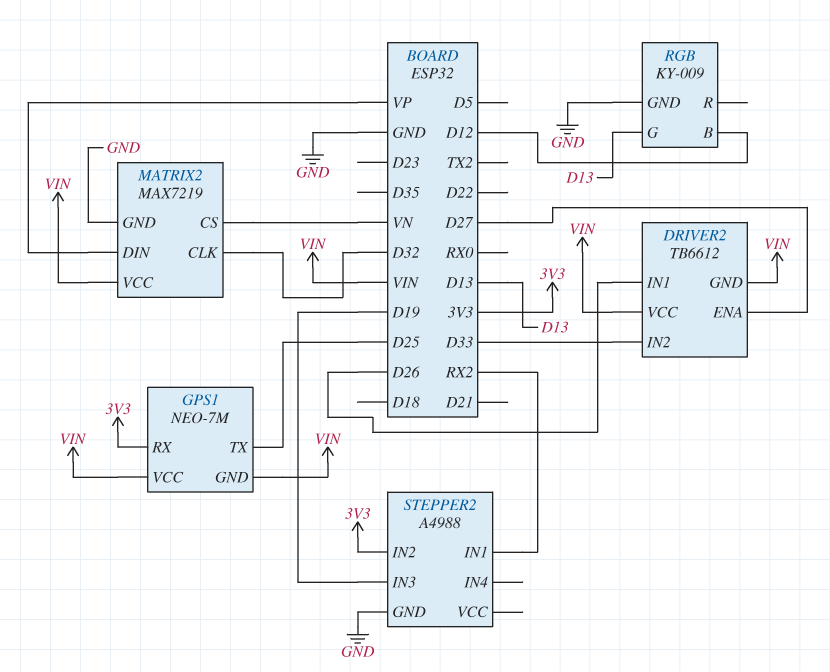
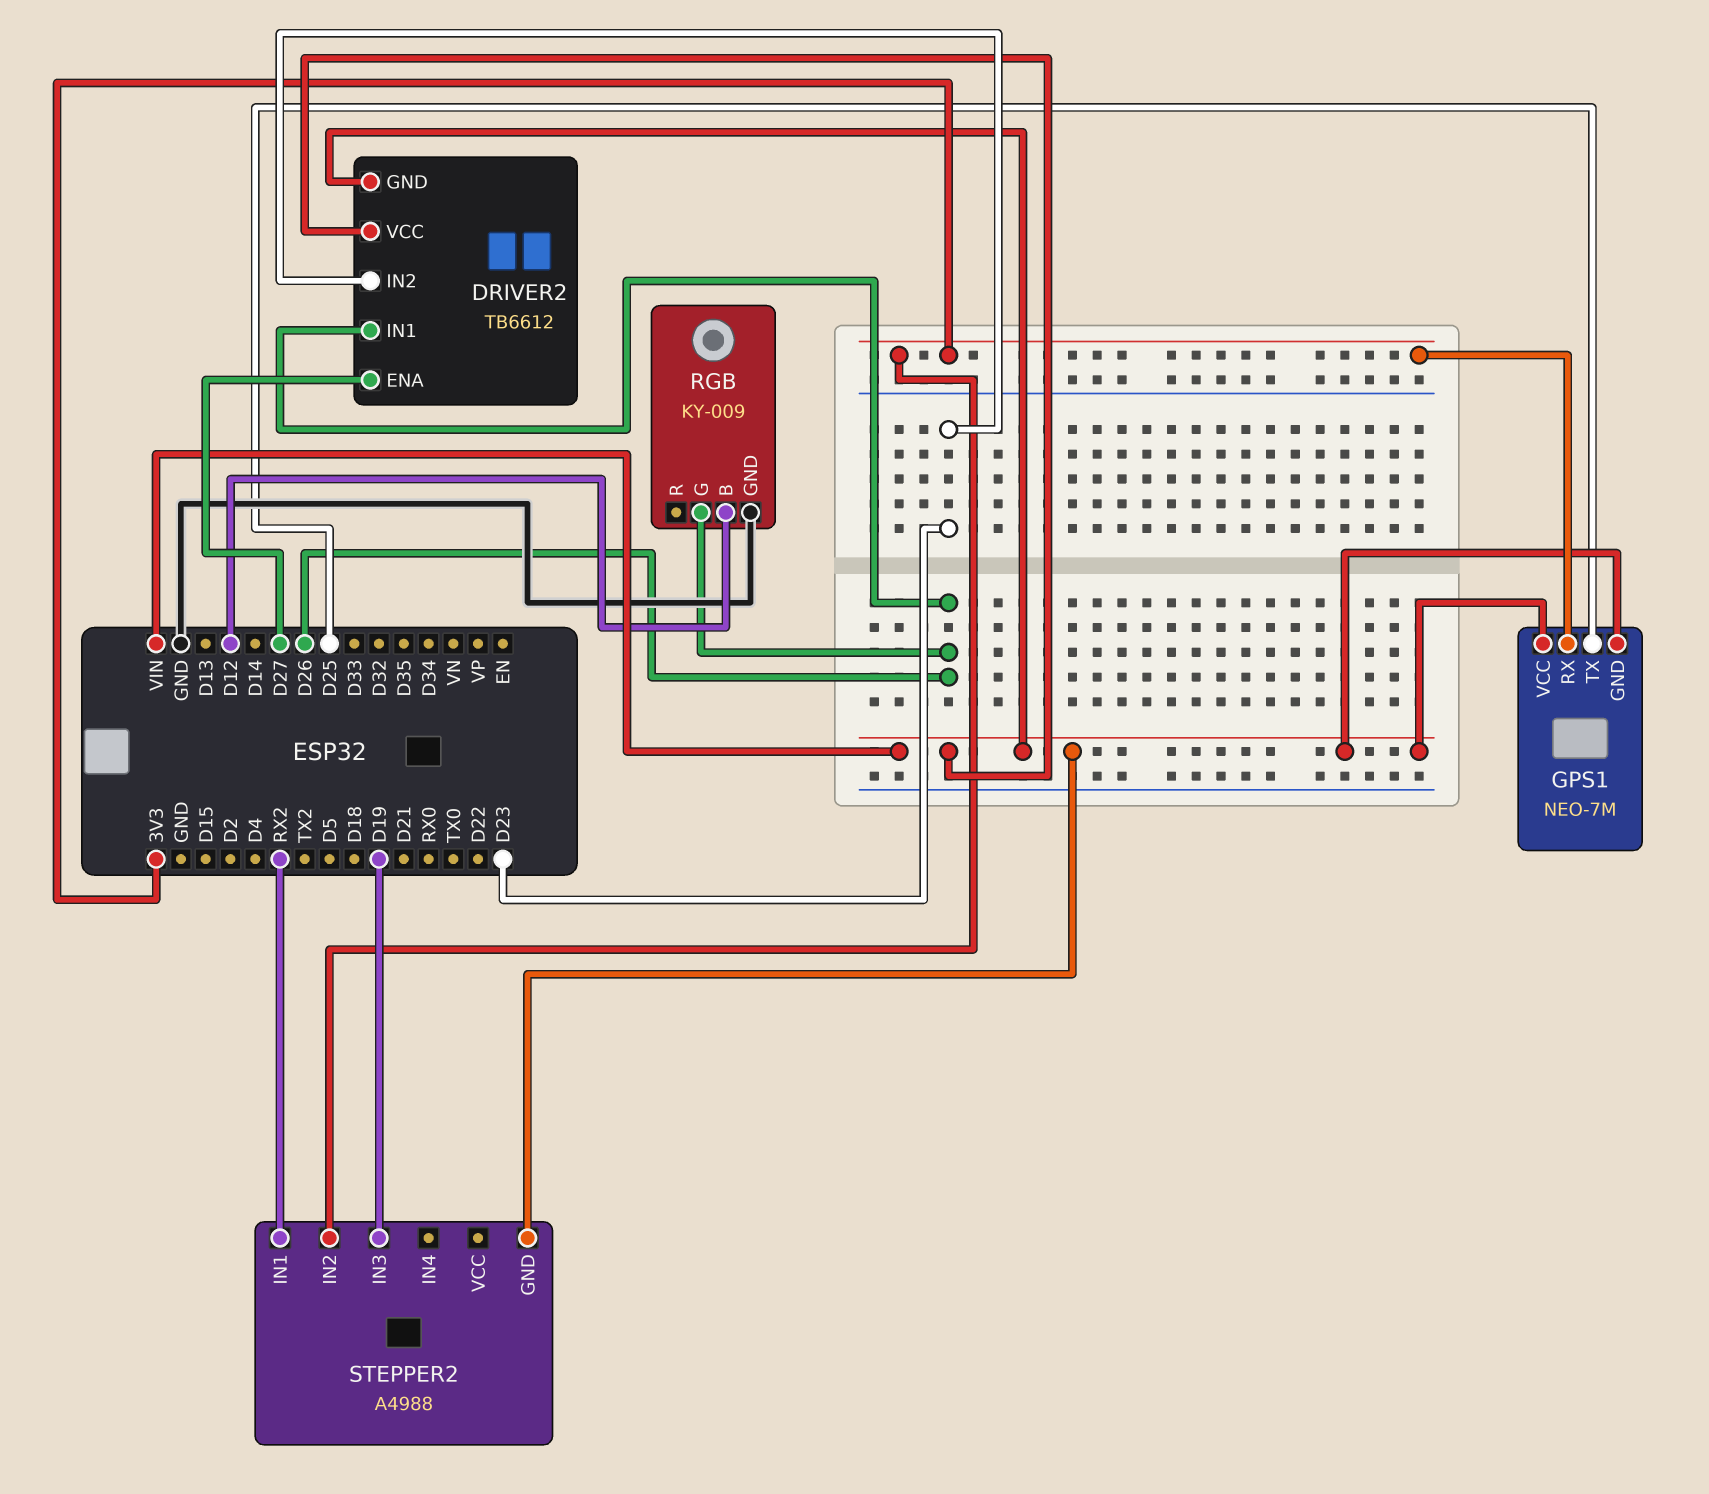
DRIVER2 pin IN2: D33 -> D23
MATRIX2: MAX7219 -> none
MATRIX2 pin CLK: D32 -> none
MATRIX2 pin CS: VN -> none
MATRIX2 pin DIN: VP -> none
MATRIX2 pin GND: GND -> none
MATRIX2 pin VCC: VIN -> none
RGB pin G: D13 -> D26
STEPPER2 pin GND: GND -> VIN

